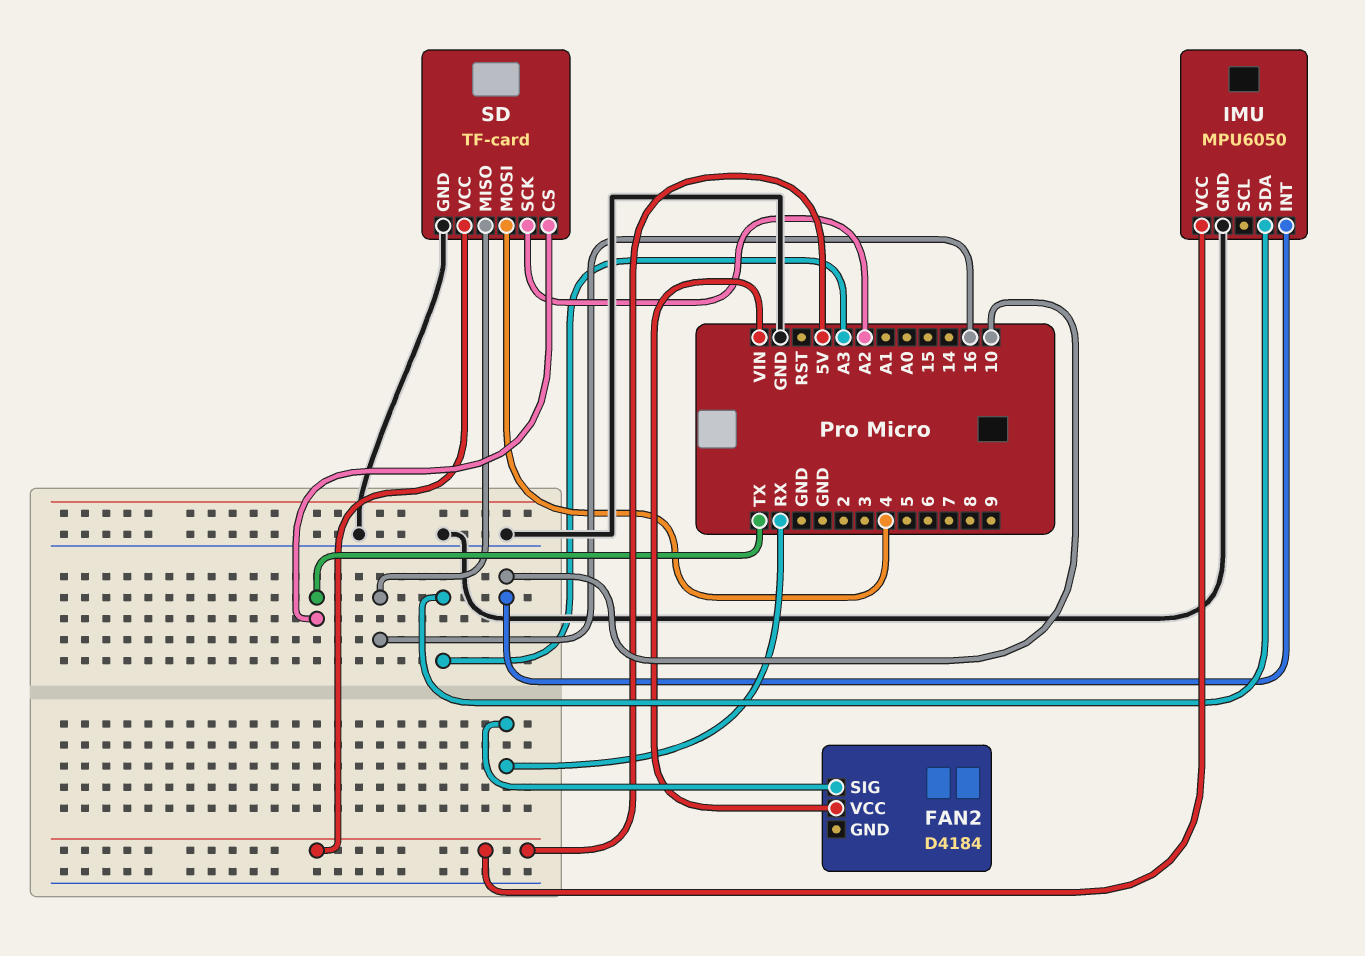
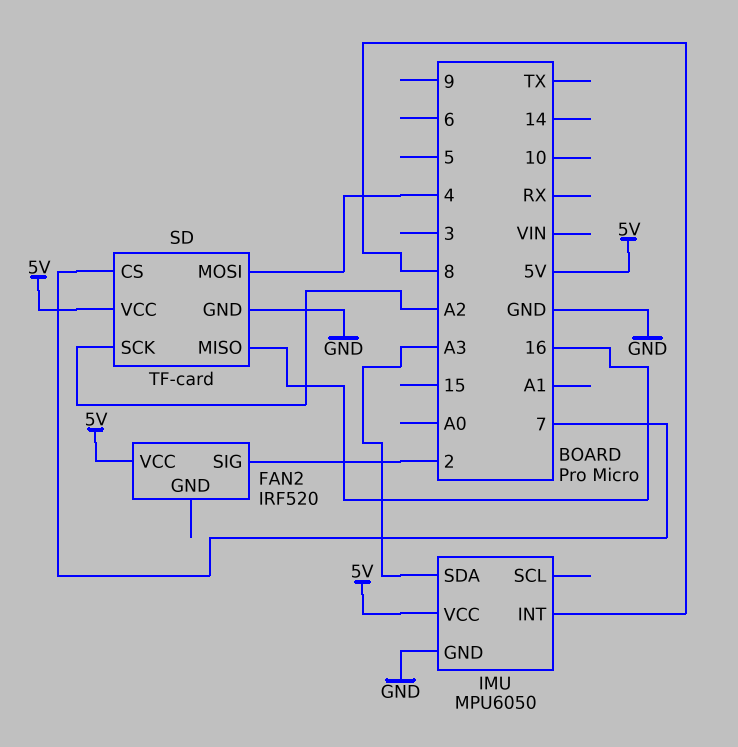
FAN2: D4184 -> IRF520
FAN2 pin SIG: RX -> 2
FAN2 pin VCC: VIN -> 5V
IMU pin INT: 10 -> 8
SD pin CS: TX -> 7

